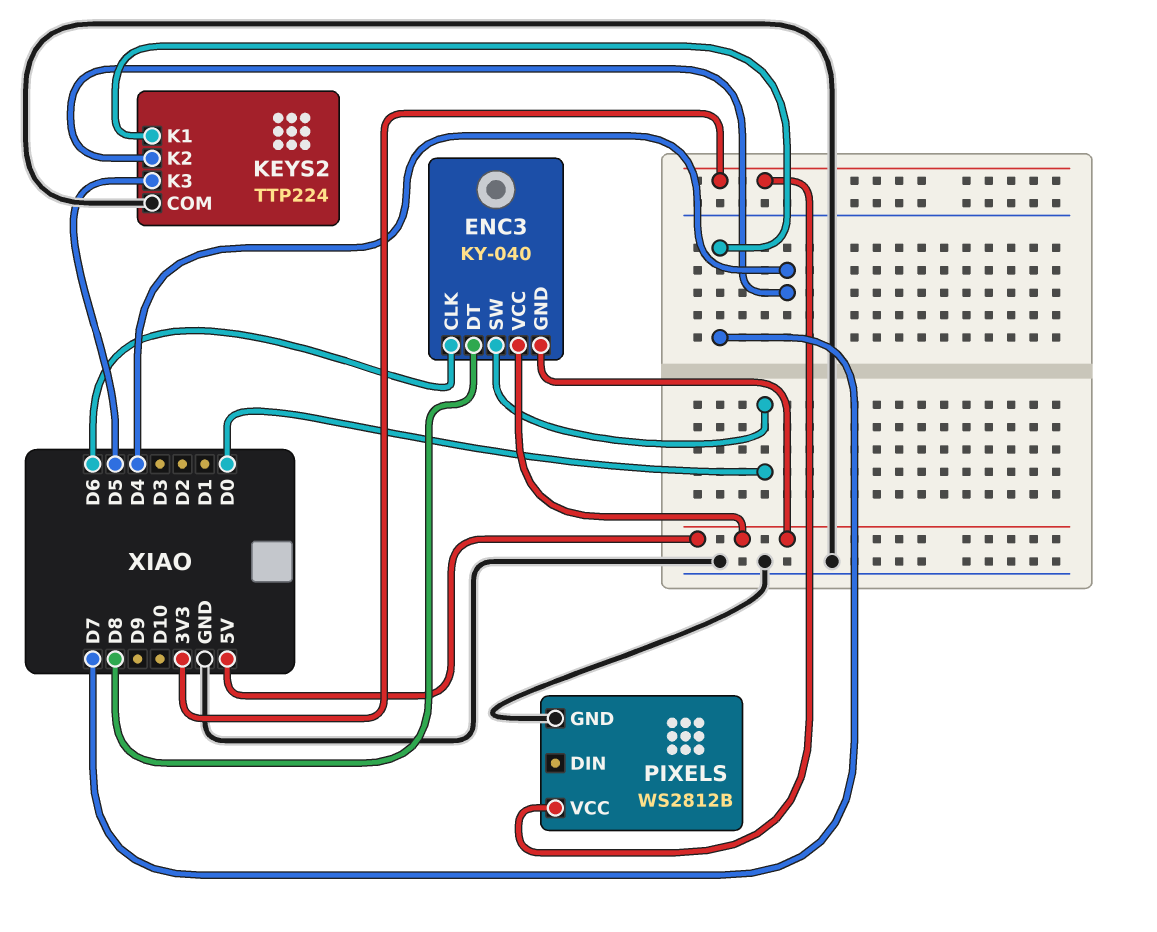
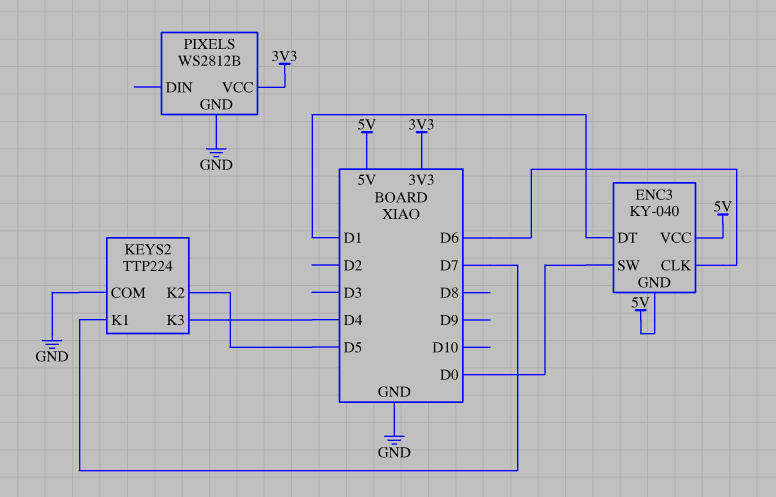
ENC3 pin DT: D8 -> D1
KEYS2 pin K2: D4 -> D5
KEYS2 pin K3: D5 -> D4

